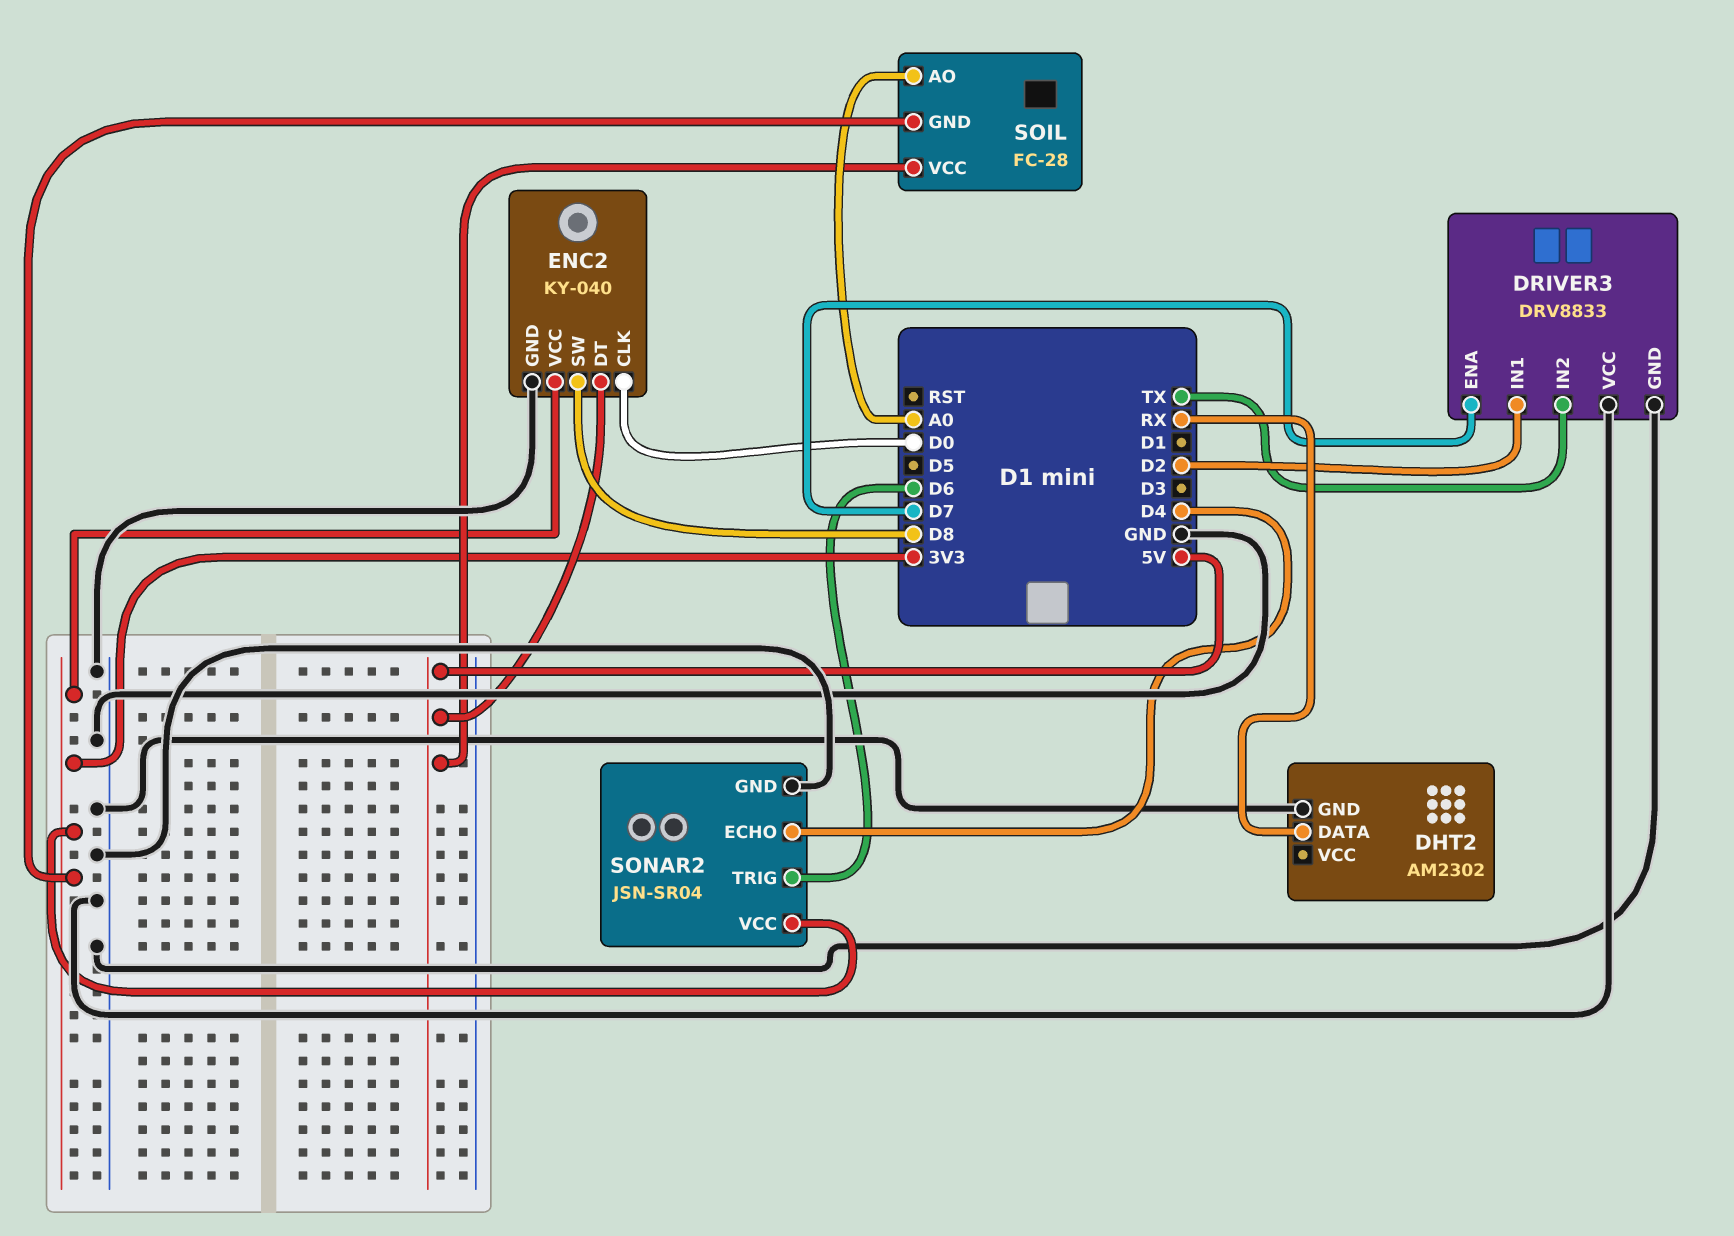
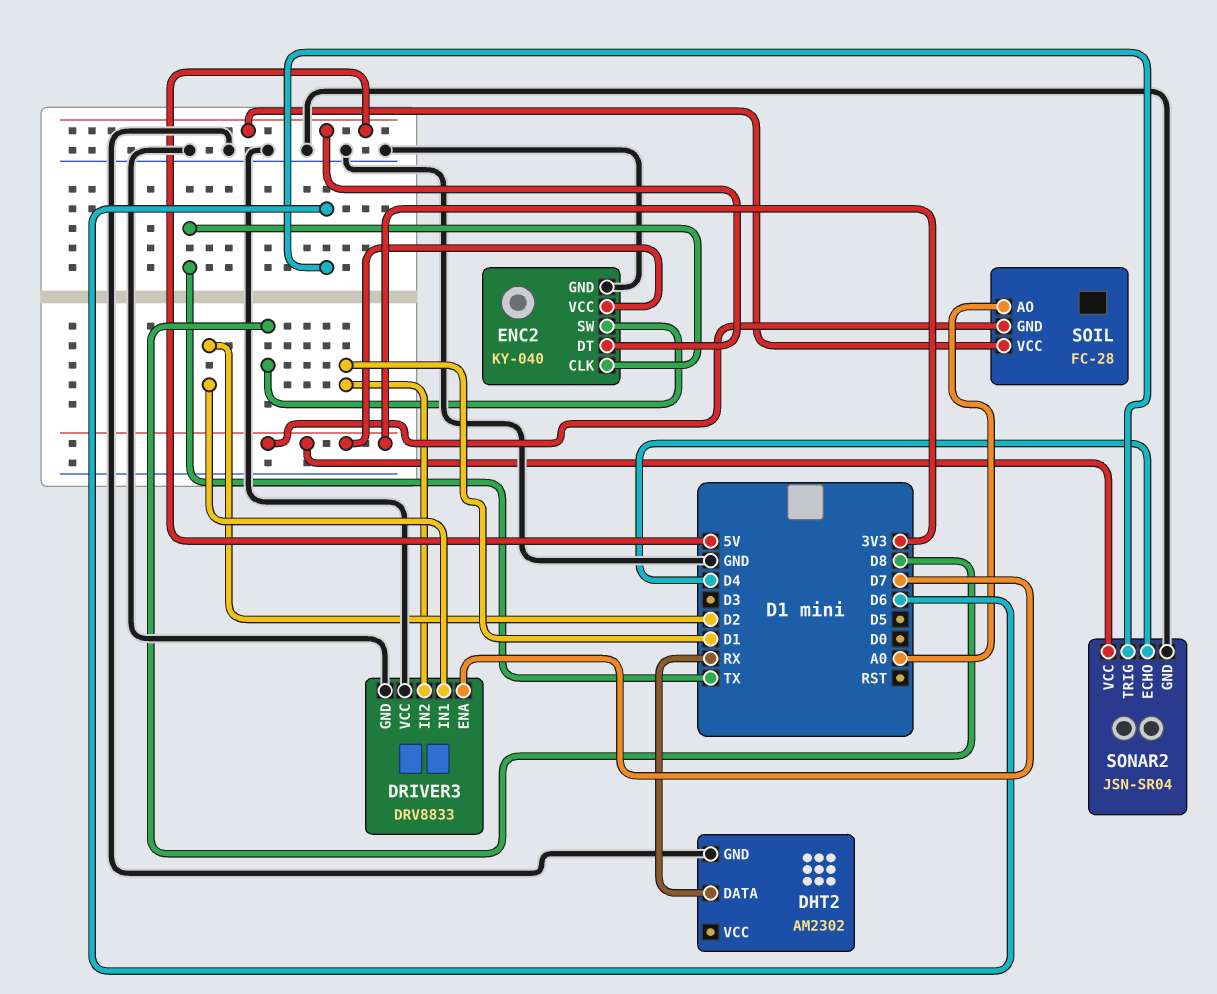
DRIVER3 pin IN2: TX -> D1
ENC2 pin CLK: D0 -> TX

